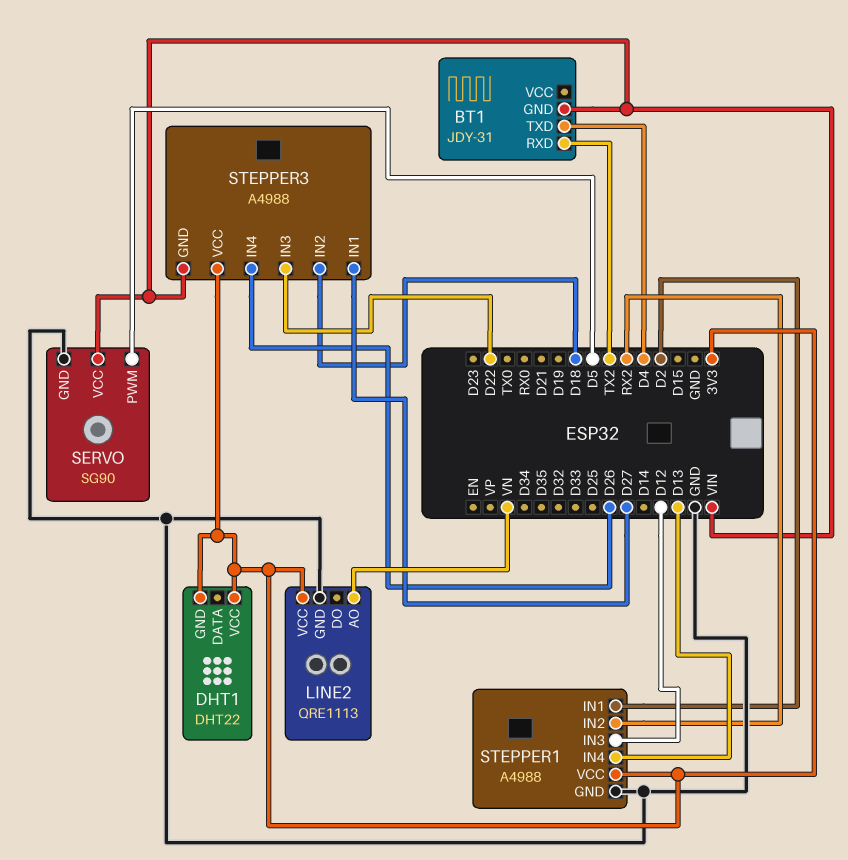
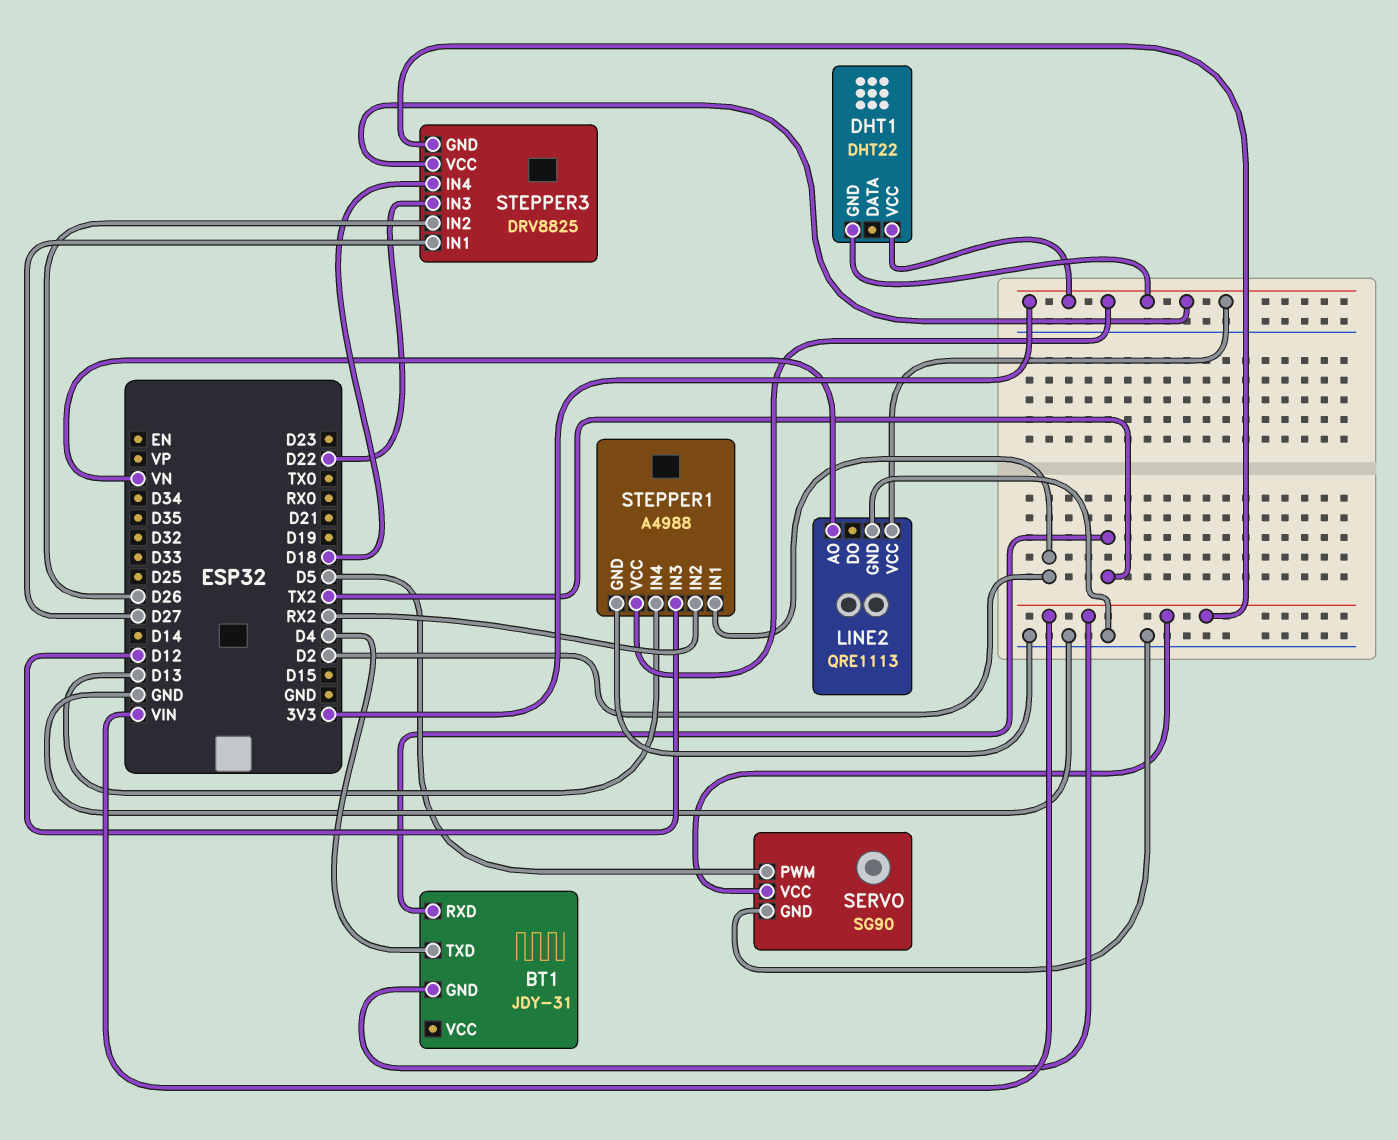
STEPPER3: A4988 -> DRV8825
STEPPER3 pin IN2: D18 -> D26
STEPPER3 pin IN4: D26 -> D18

